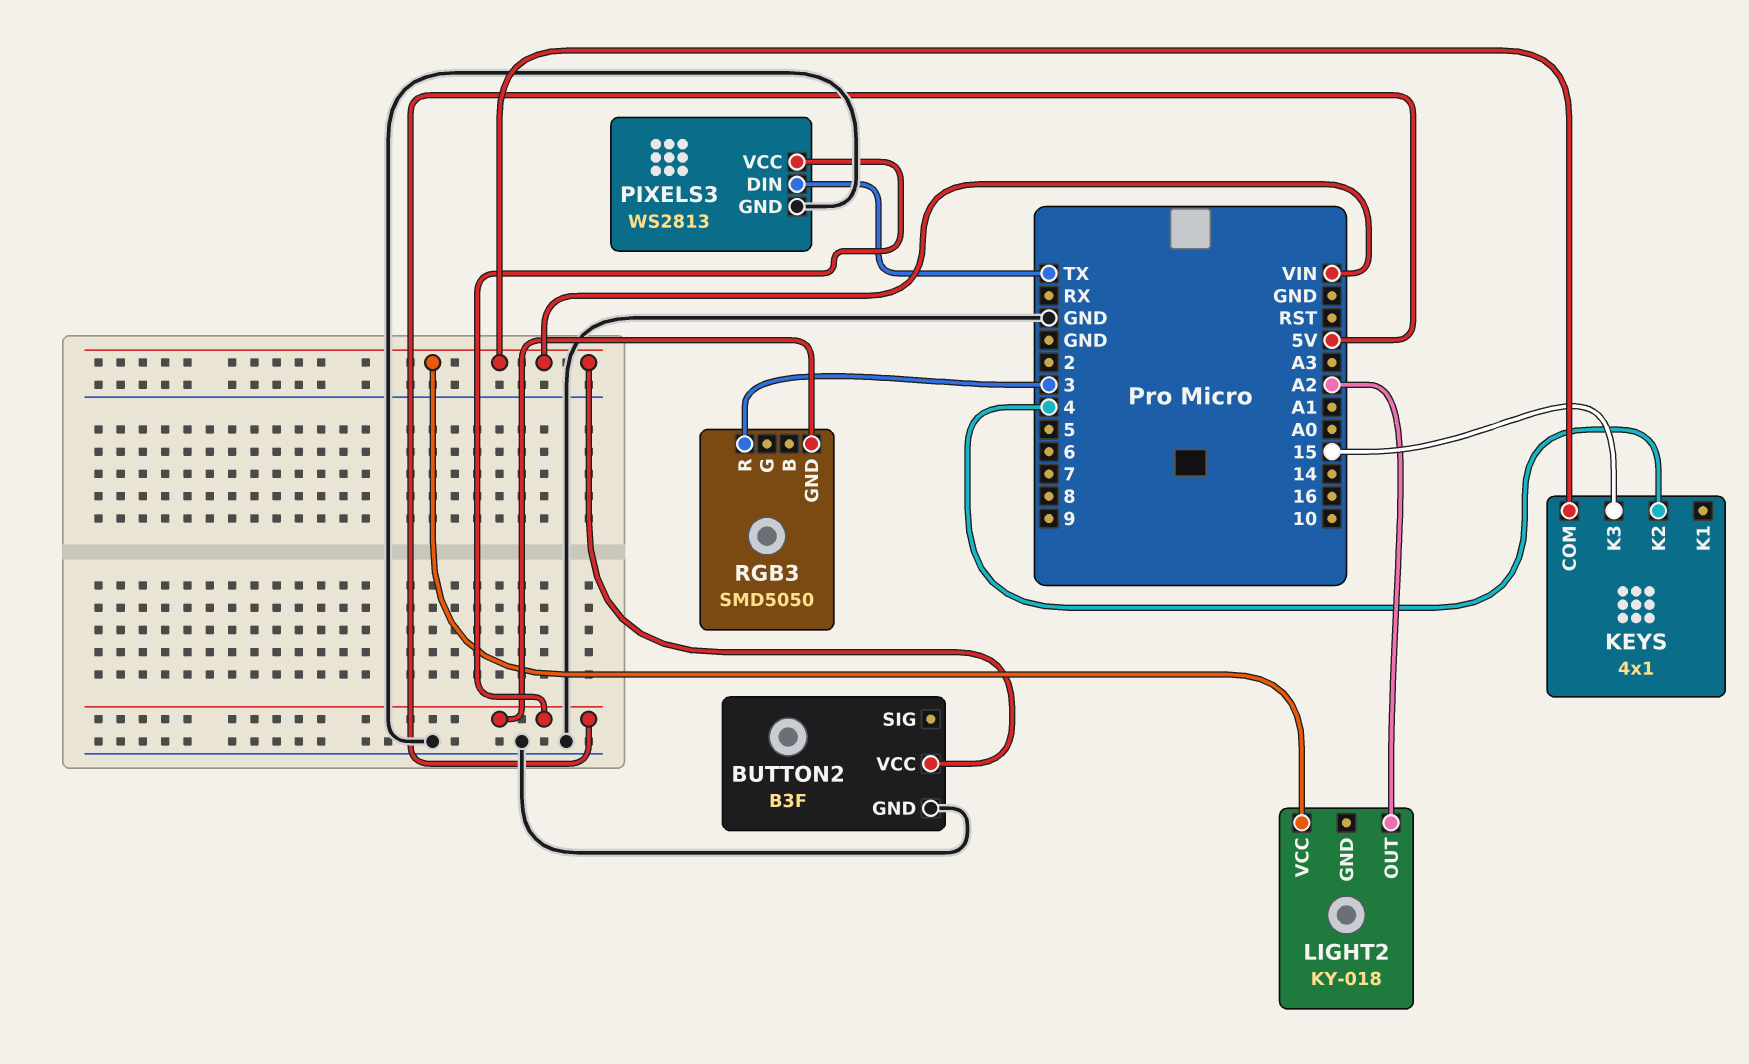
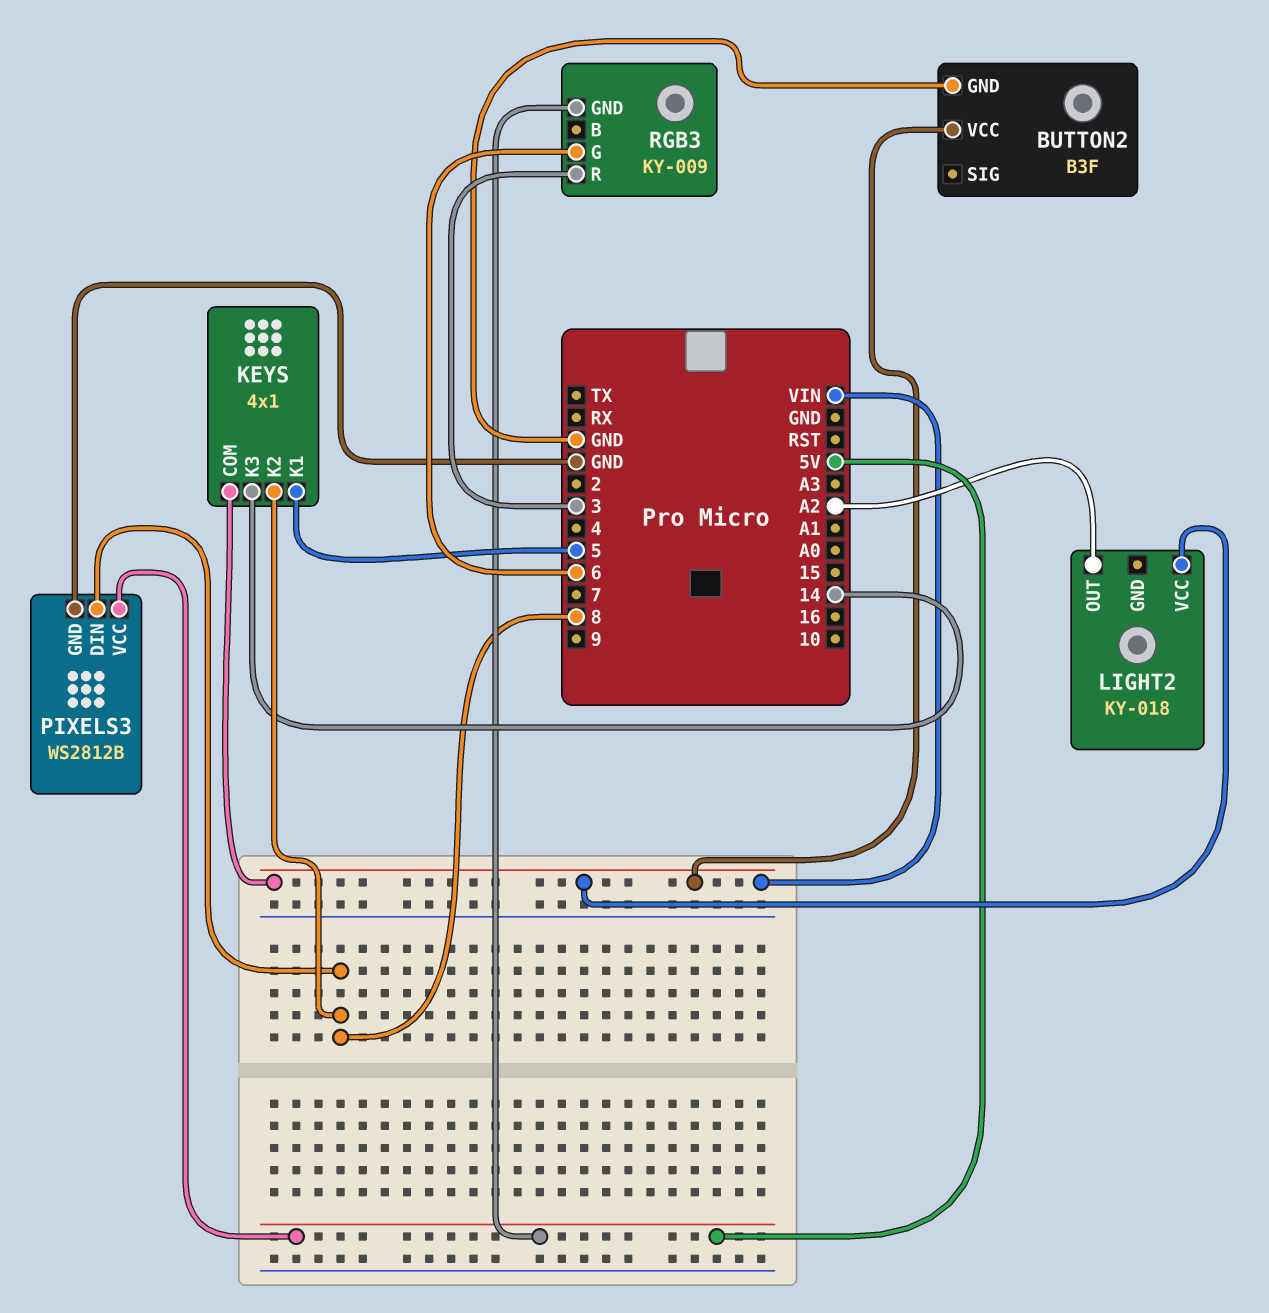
KEYS pin K1: none -> 5
KEYS pin K2: 4 -> 8
KEYS pin K3: 15 -> 14
PIXELS3: WS2813 -> WS2812B
PIXELS3 pin DIN: TX -> 8
RGB3: SMD5050 -> KY-009
RGB3 pin G: none -> 6

